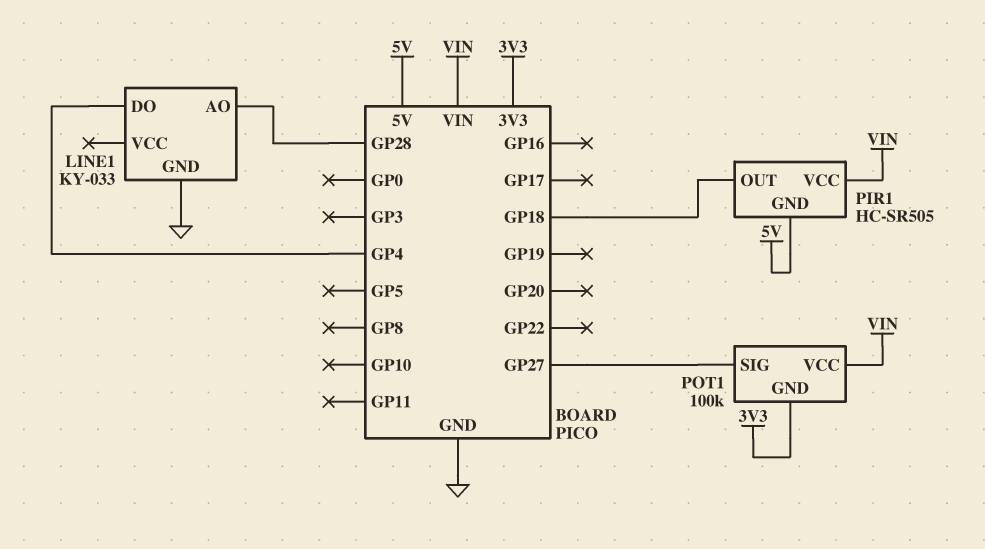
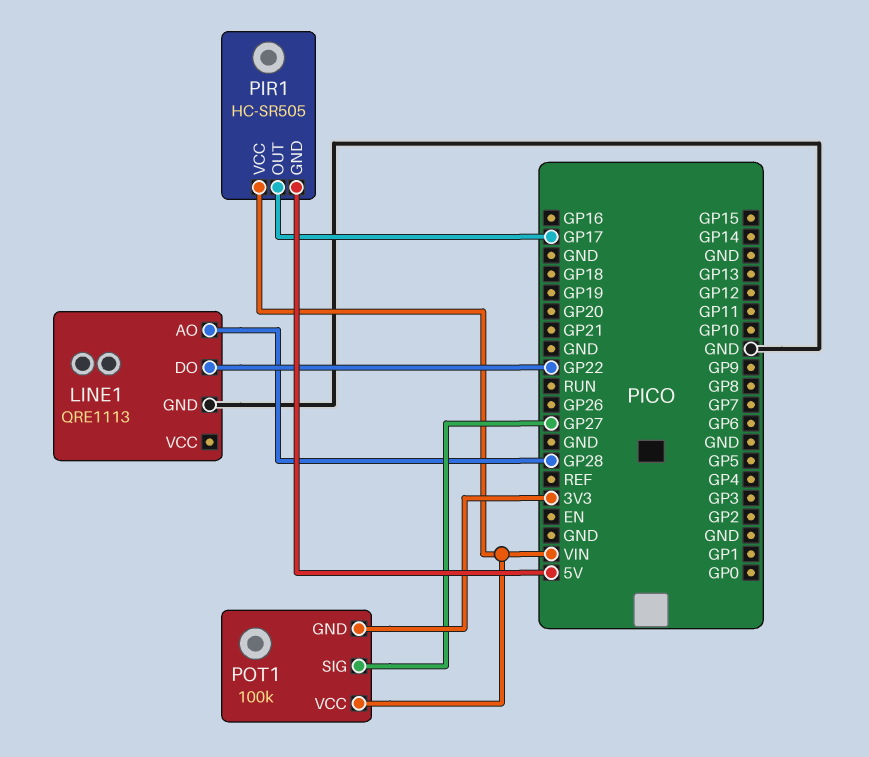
LINE1: KY-033 -> QRE1113
LINE1 pin DO: GP4 -> GP22
PIR1 pin OUT: GP18 -> GP17

